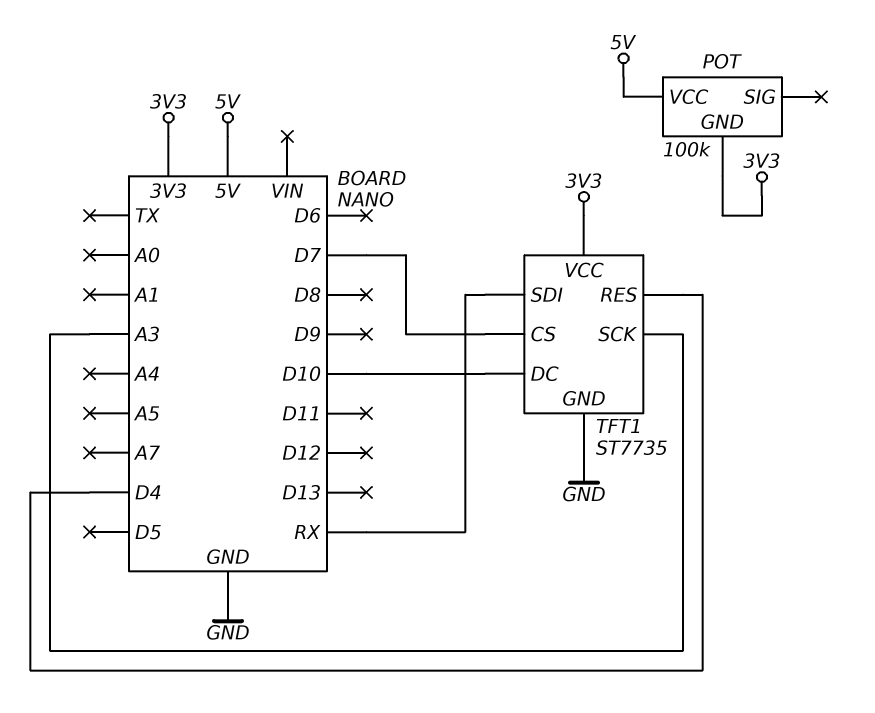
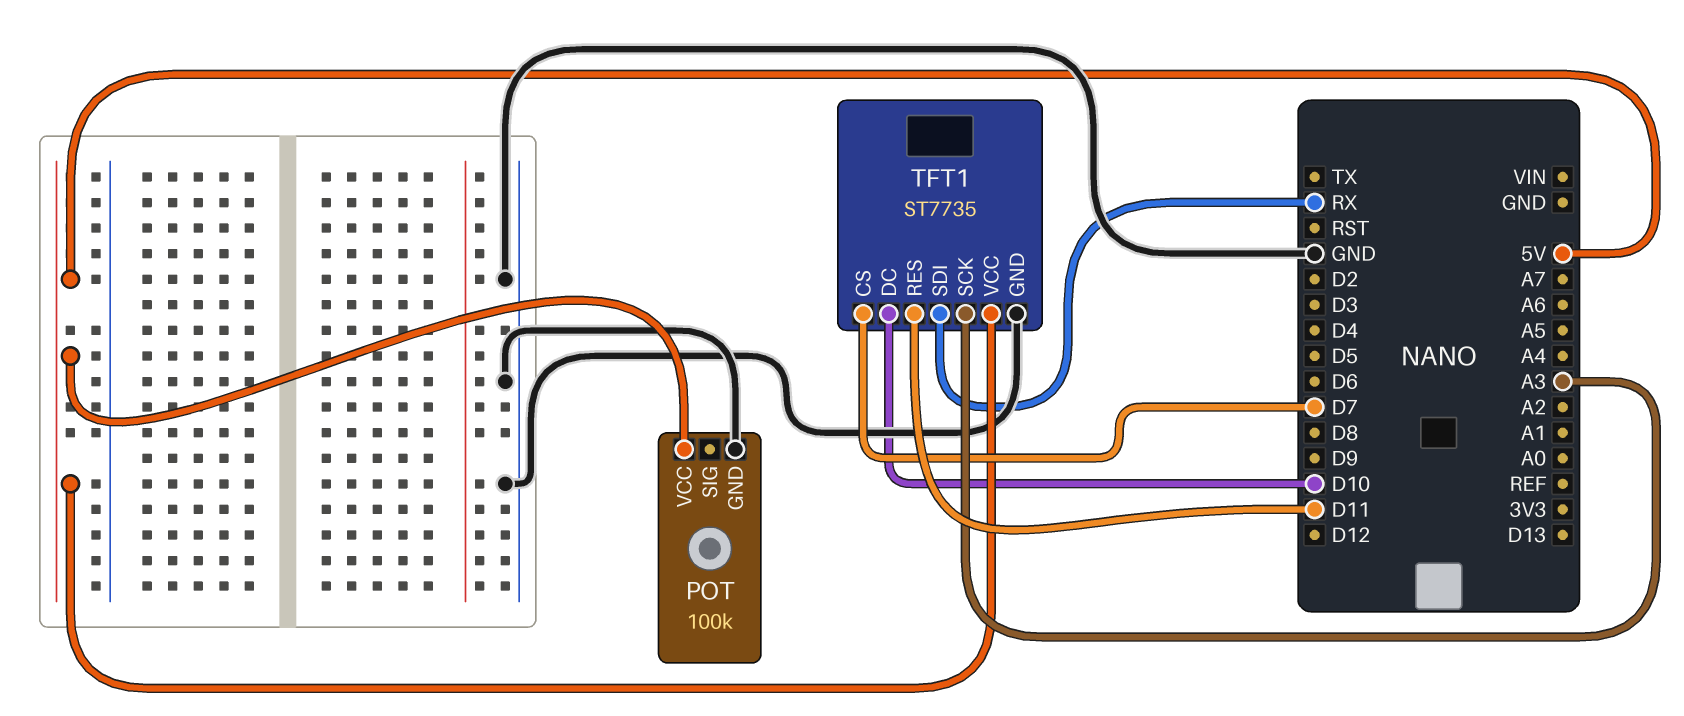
POT pin GND: 3V3 -> GND
TFT1 pin RES: D4 -> D11
TFT1 pin VCC: 3V3 -> 5V

